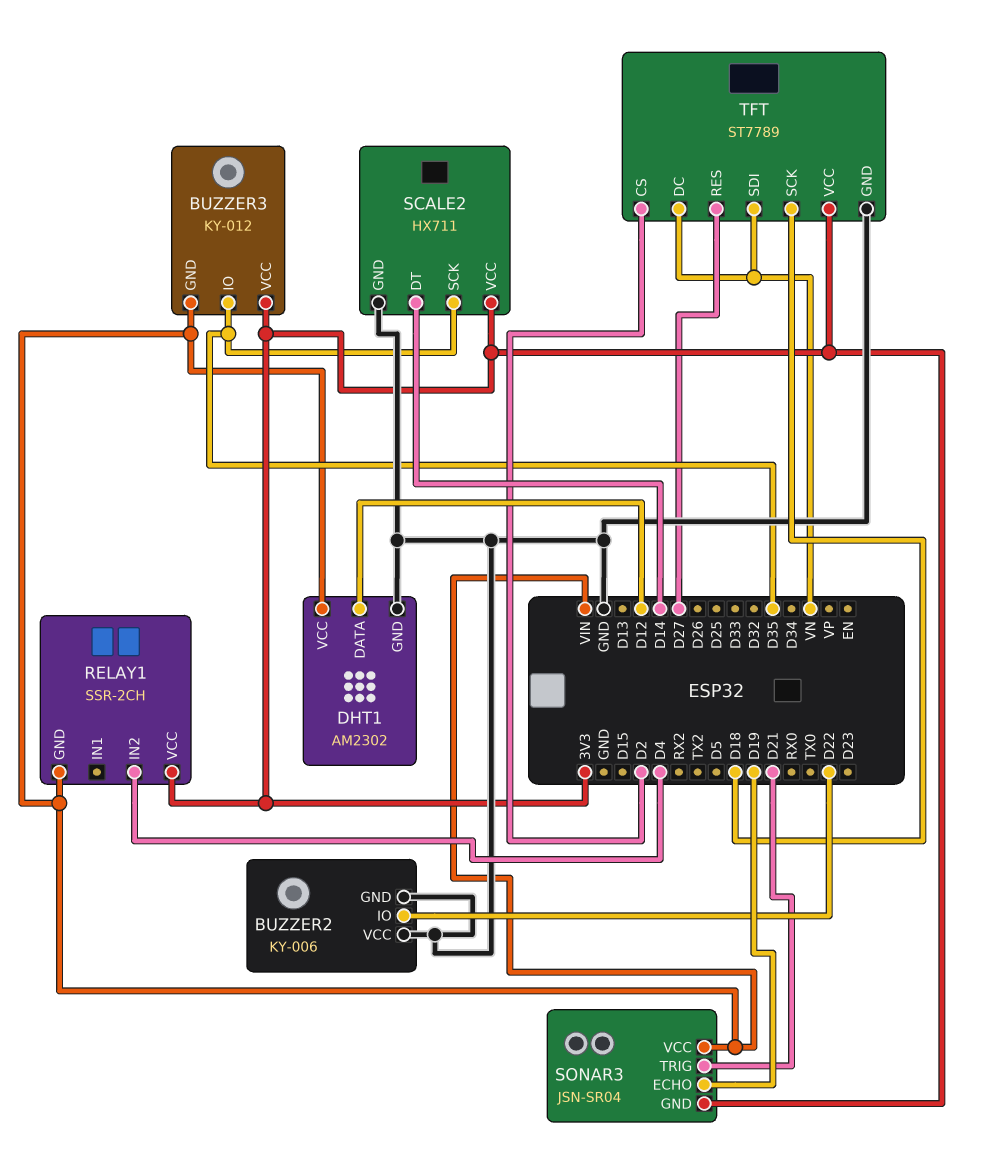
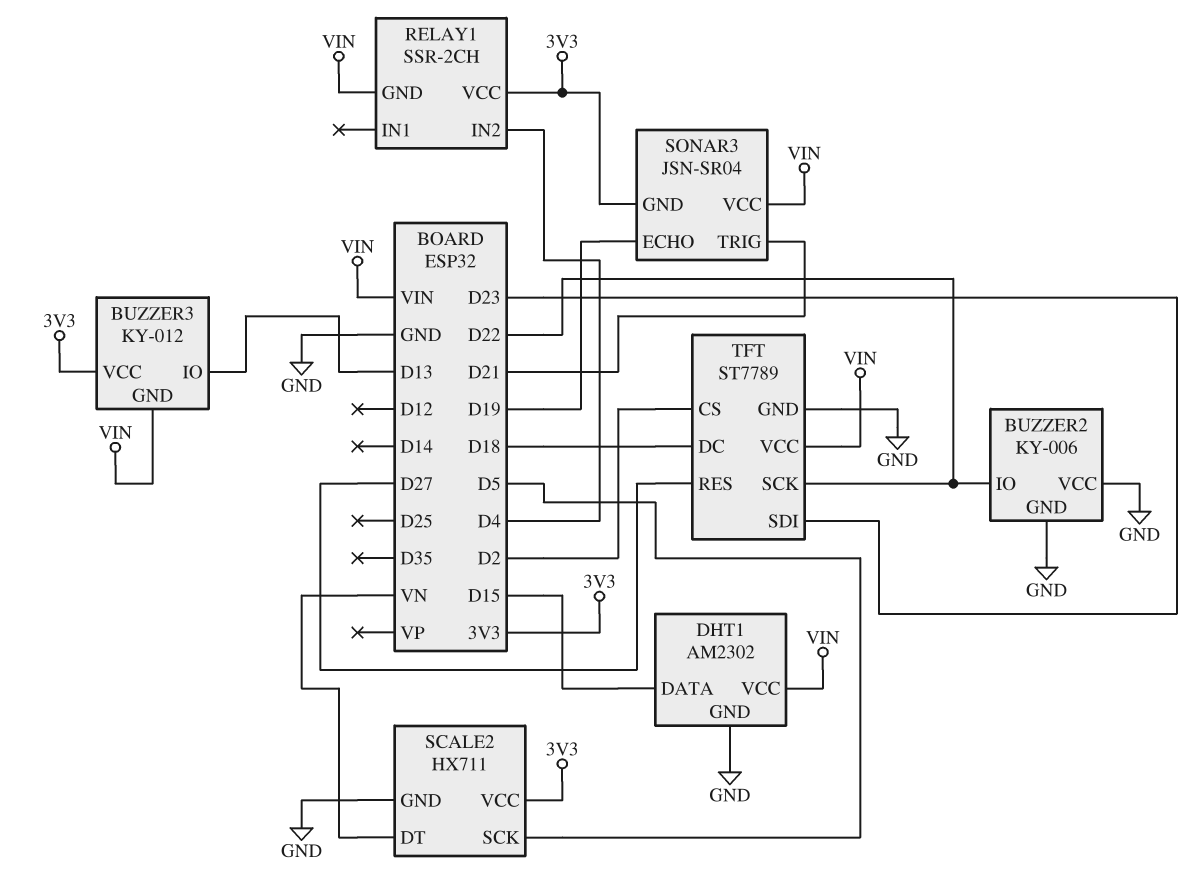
BUZZER3 pin IO: D35 -> D13
DHT1 pin DATA: D12 -> D15
SCALE2 pin DT: D14 -> VN
SCALE2 pin SCK: D35 -> D5
TFT pin DC: VN -> D18
TFT pin SCK: D18 -> D22
TFT pin SDI: VN -> D23
TFT pin VCC: 3V3 -> VIN

